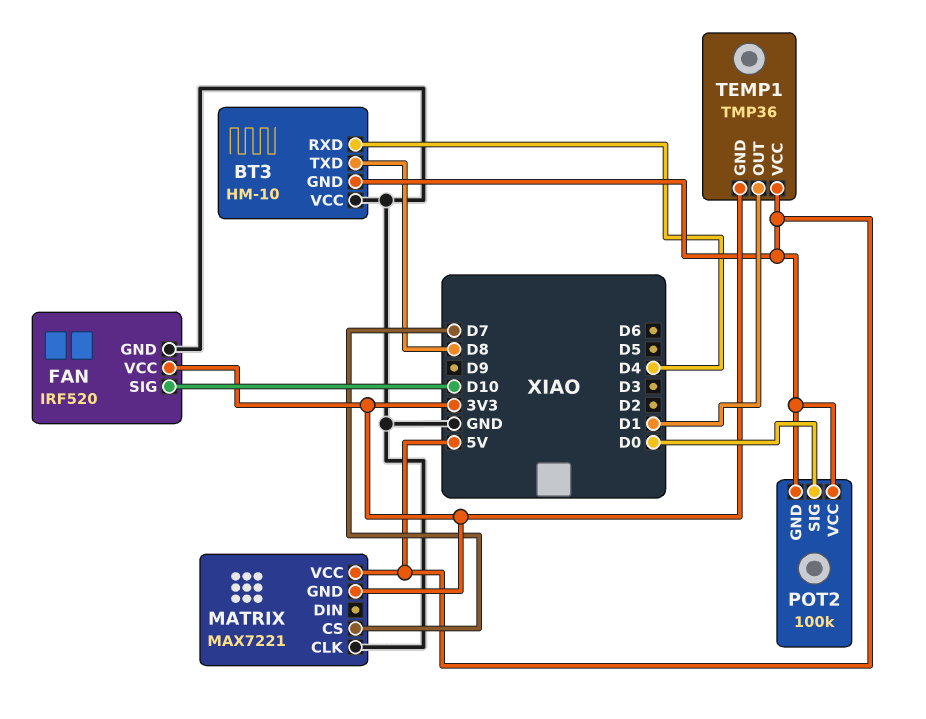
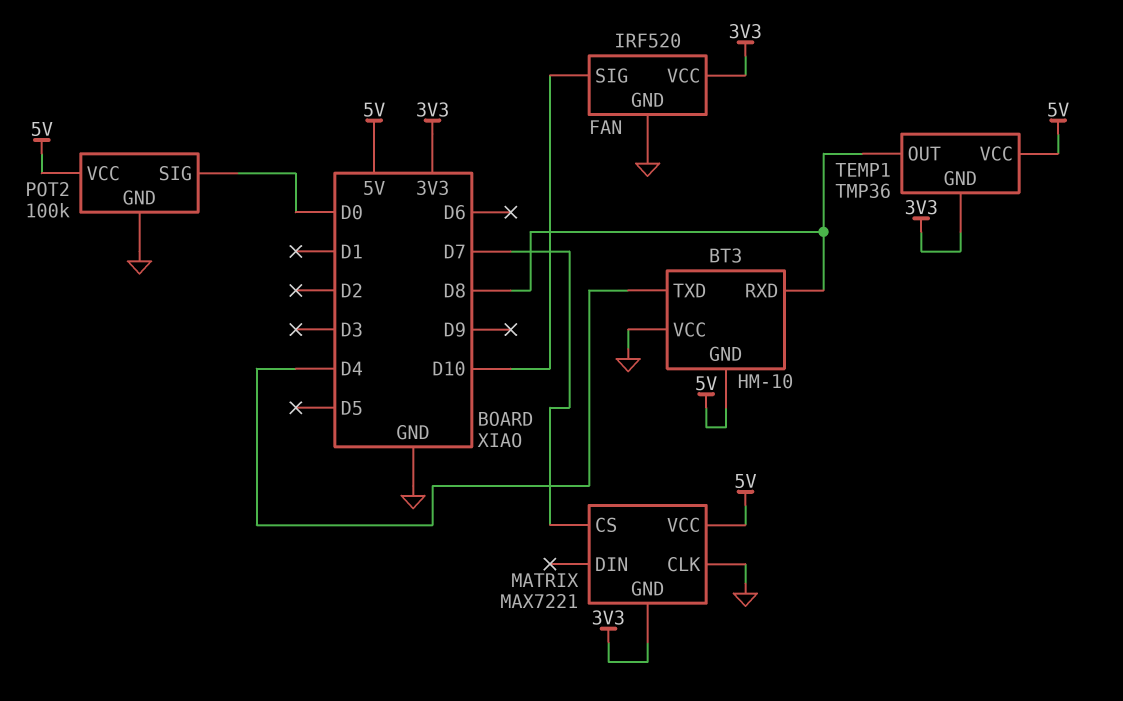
BT3 pin RXD: D4 -> D8
BT3 pin TXD: D8 -> D4
POT2 pin GND: 5V -> GND
TEMP1 pin OUT: D1 -> D8

